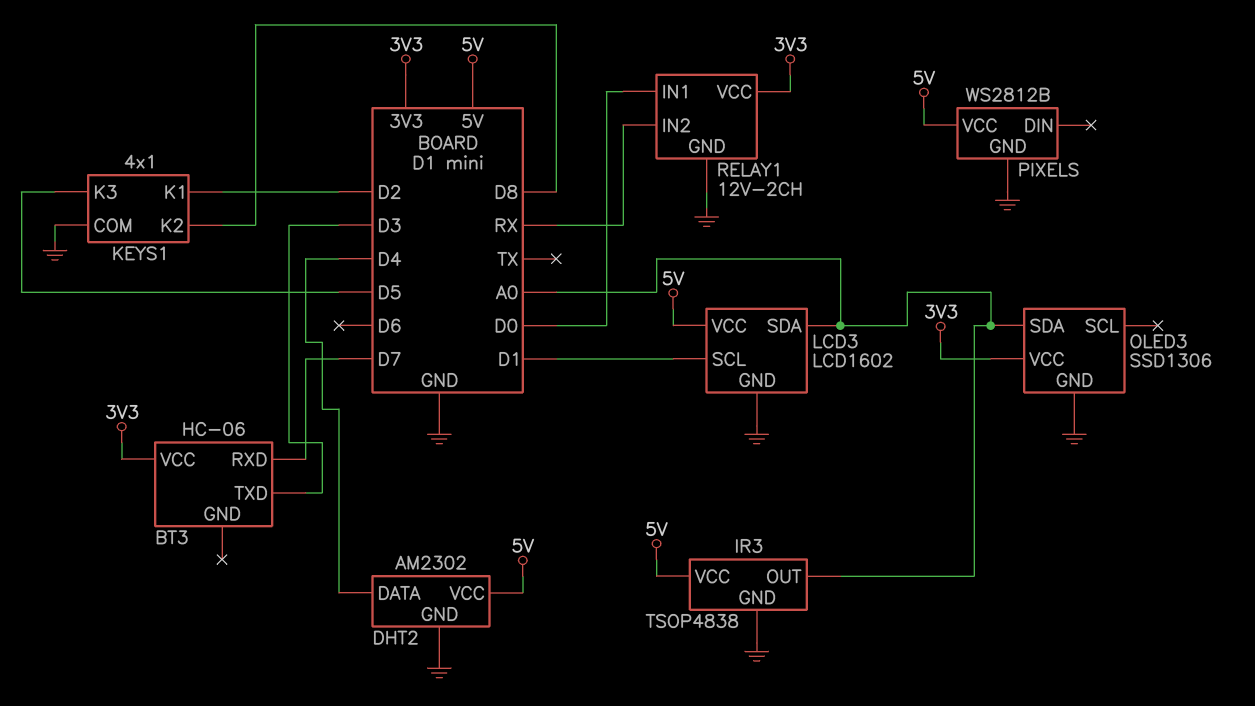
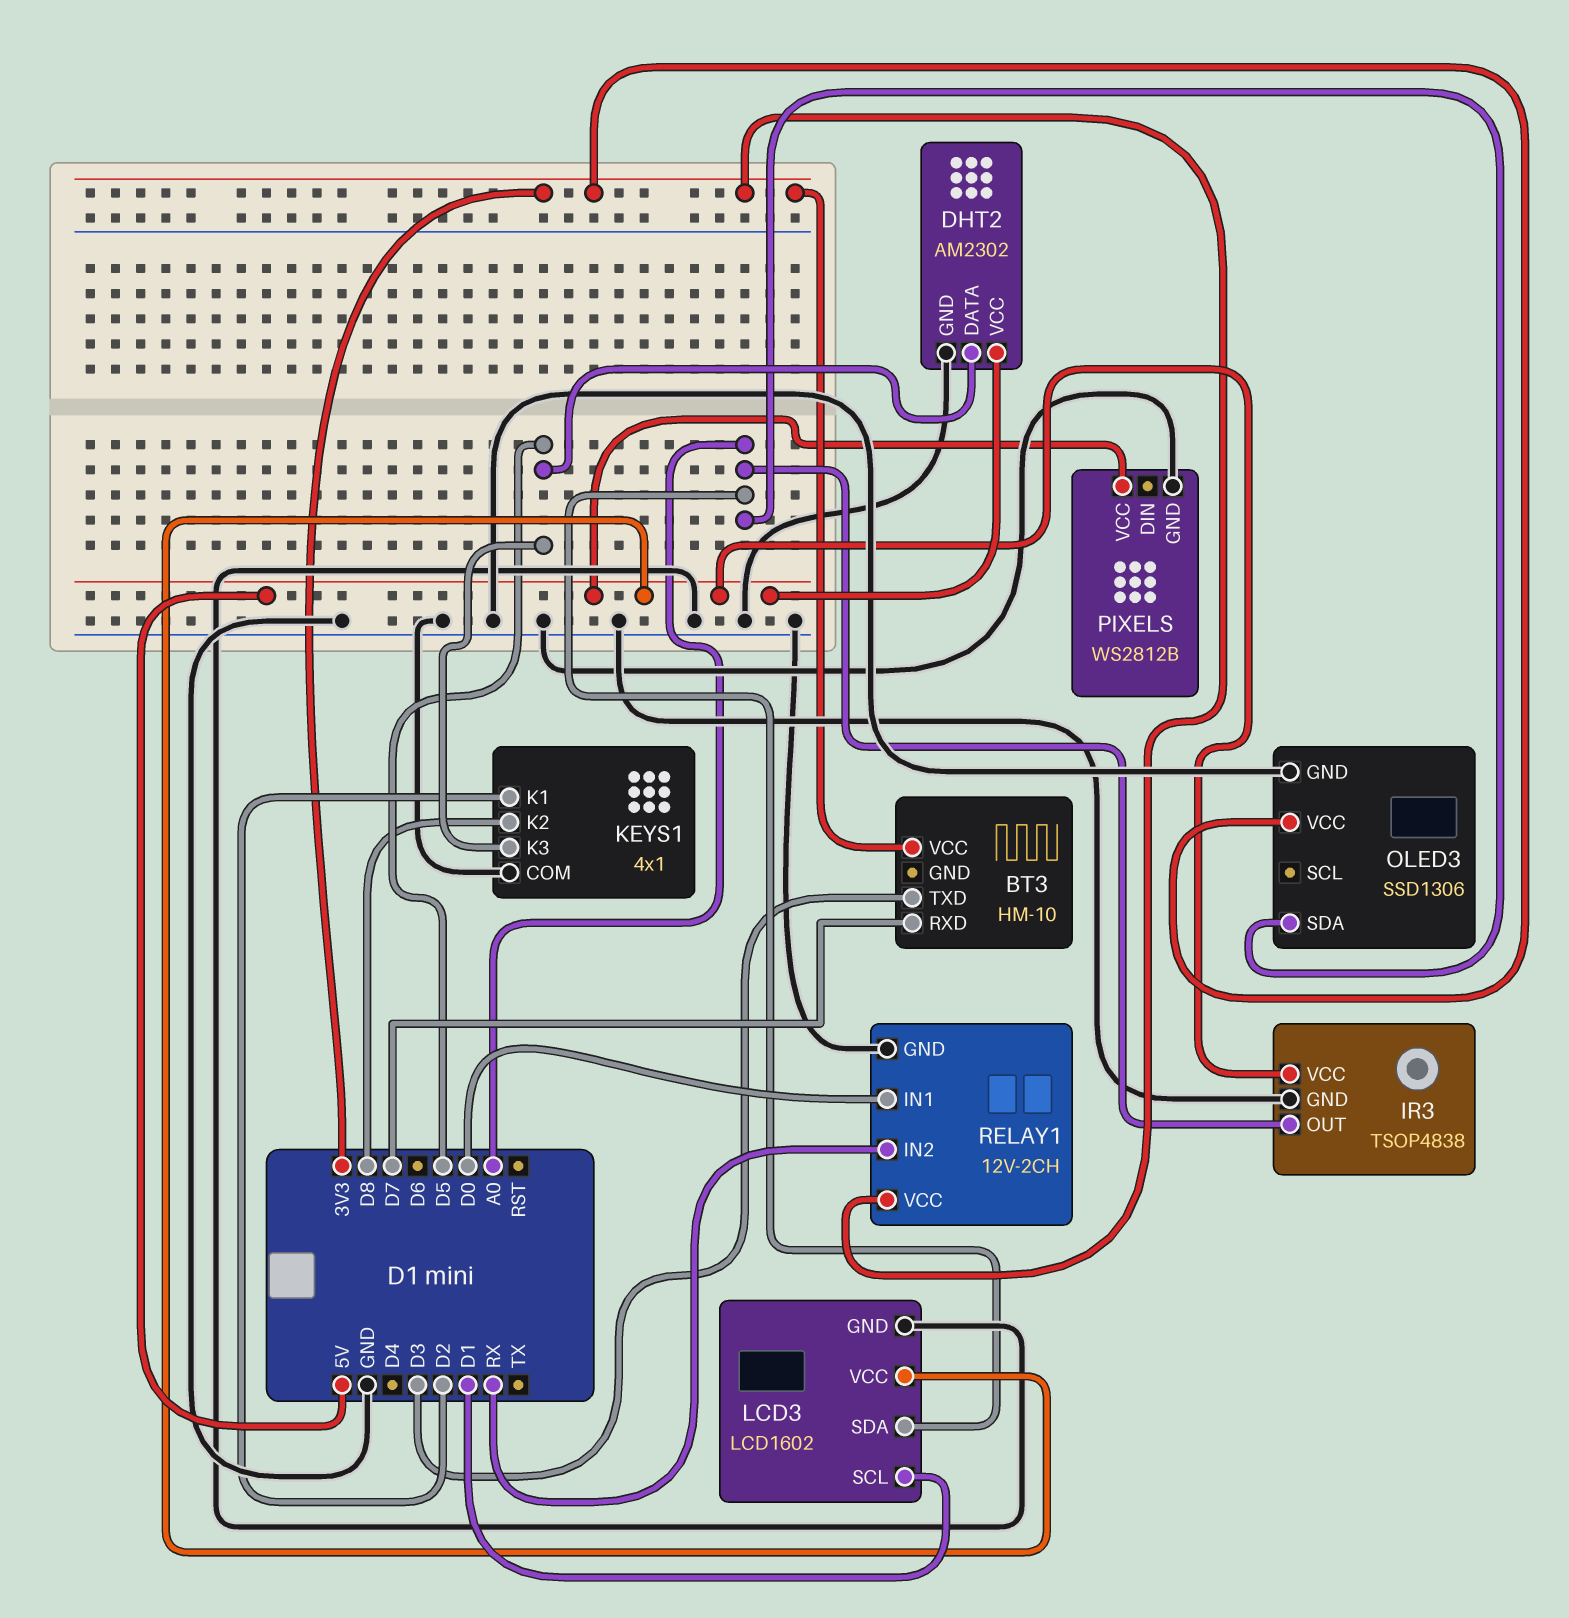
BT3: HC-06 -> HM-10
DHT2 pin DATA: D4 -> D5

